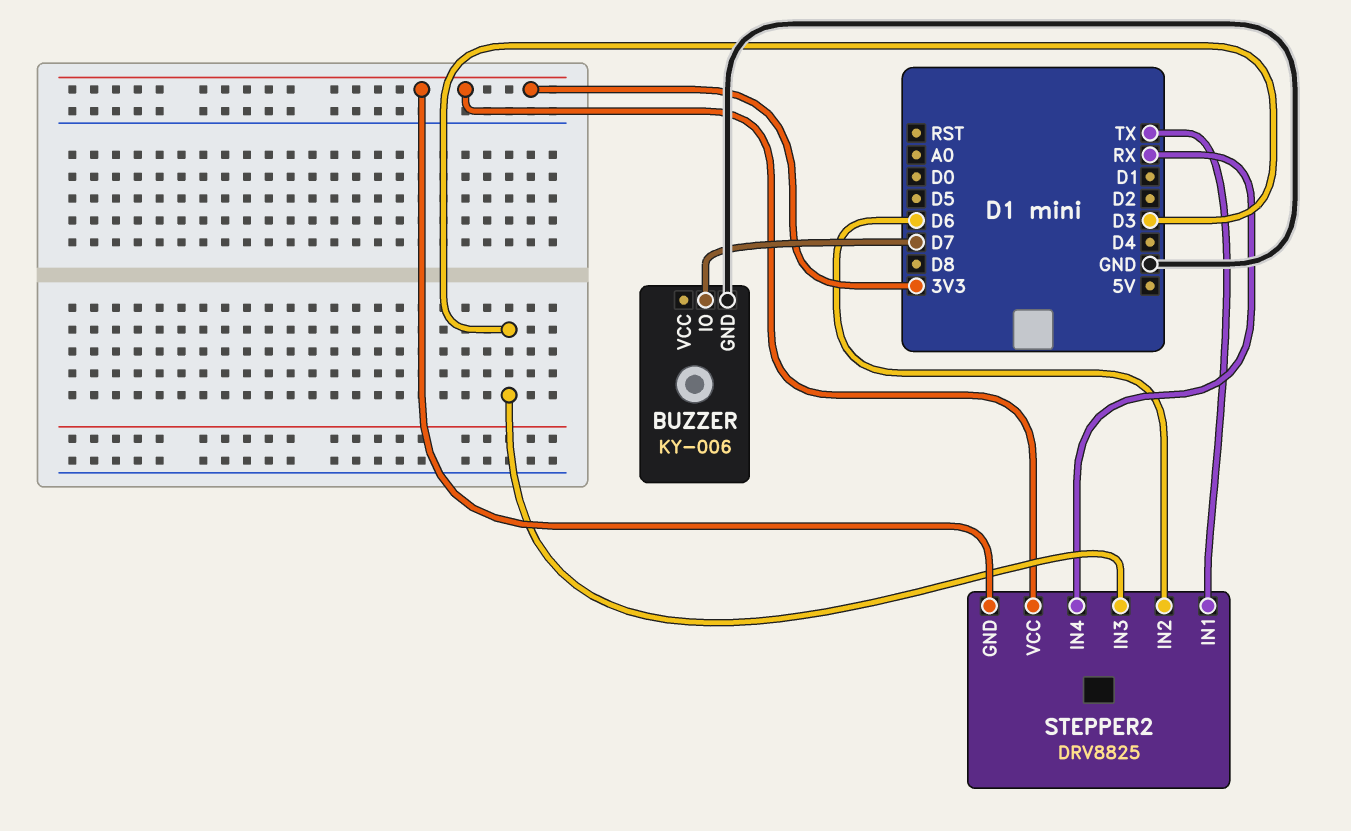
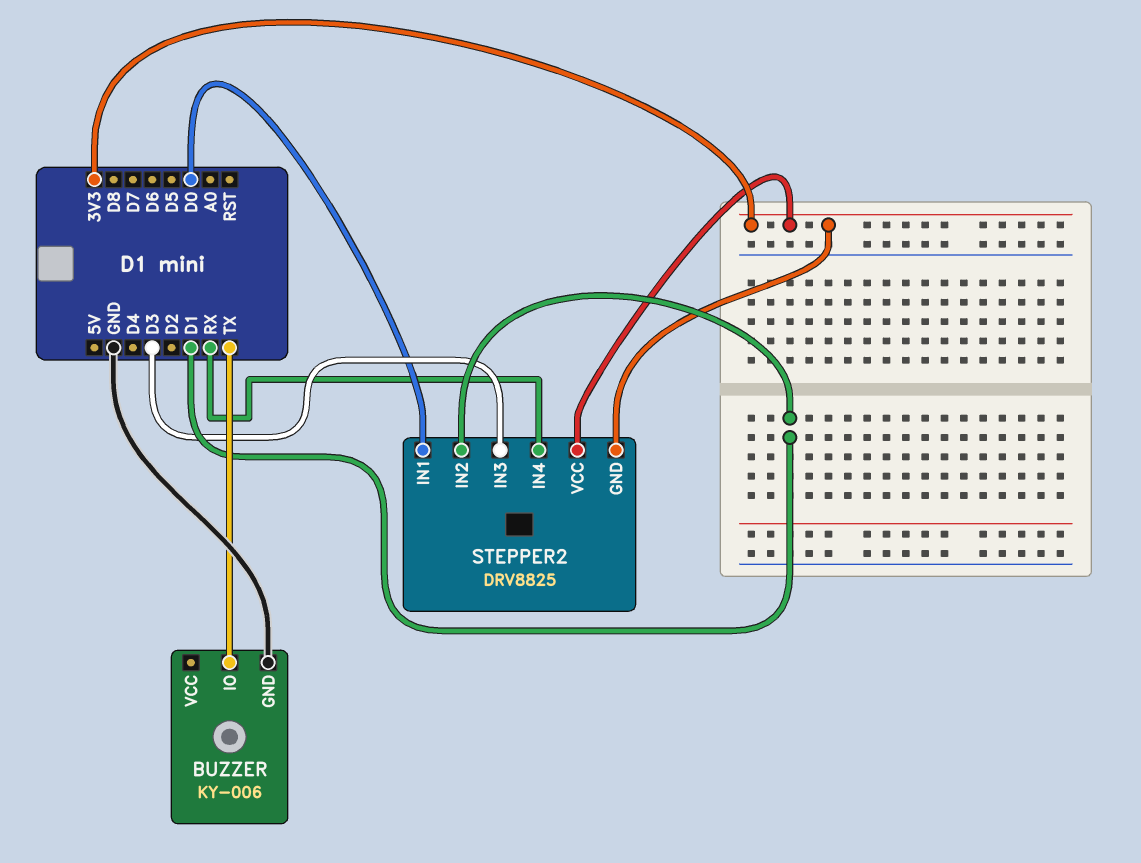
BUZZER pin IO: D7 -> TX
STEPPER2 pin IN1: TX -> D0
STEPPER2 pin IN2: D6 -> D1

